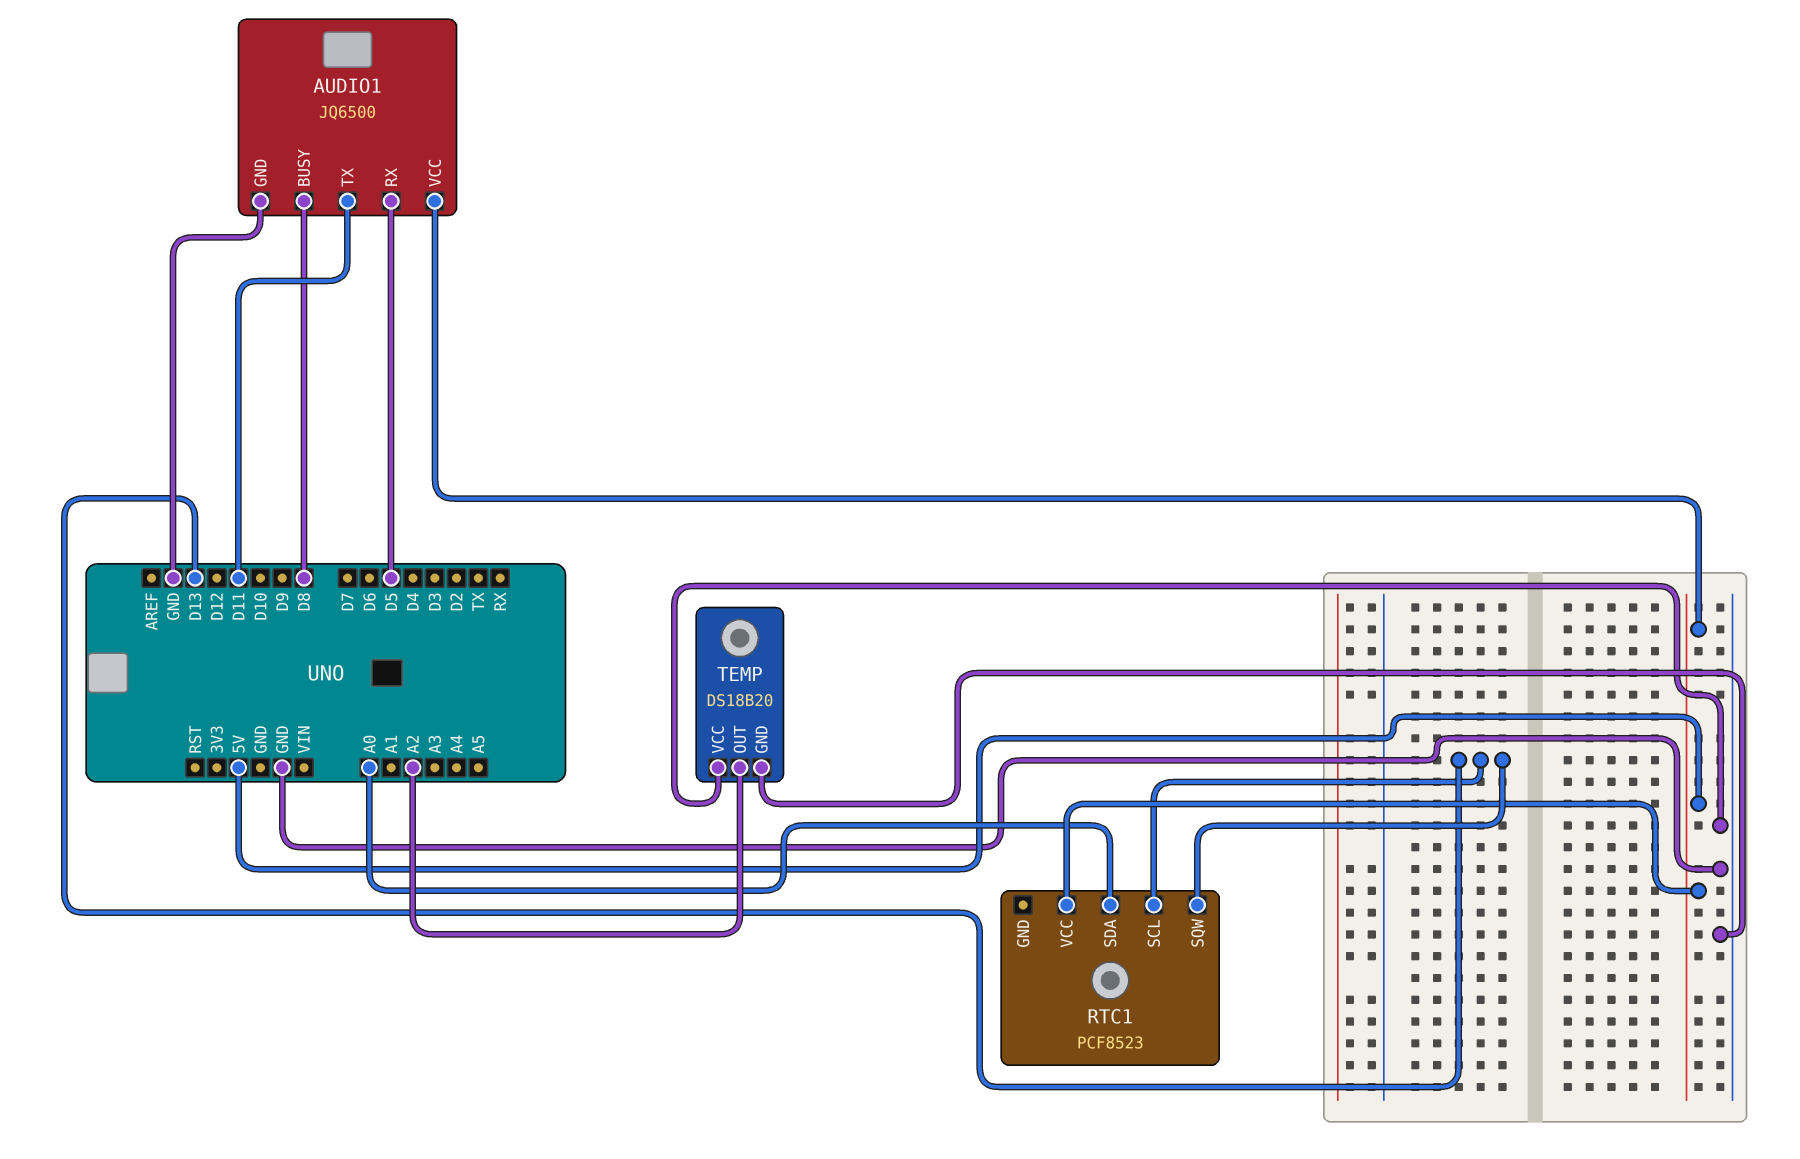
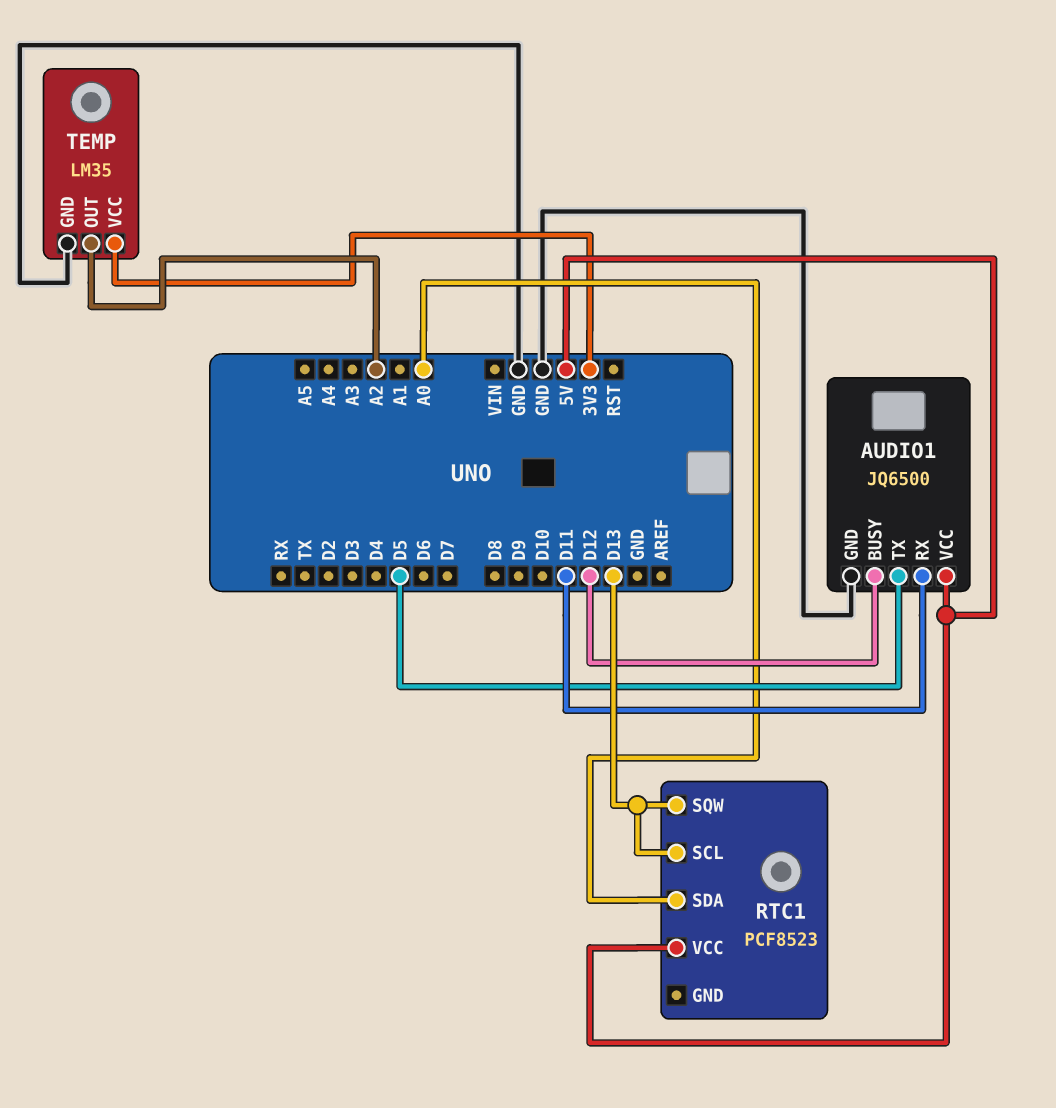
AUDIO1 pin BUSY: D8 -> D12
AUDIO1 pin RX: D5 -> D11
AUDIO1 pin TX: D11 -> D5
TEMP: DS18B20 -> LM35
TEMP pin VCC: GND -> 3V3

